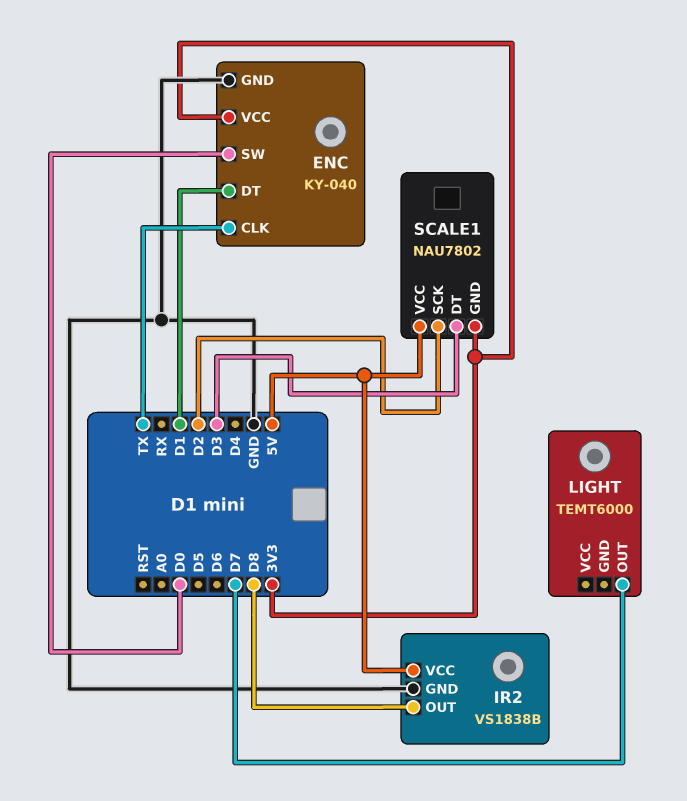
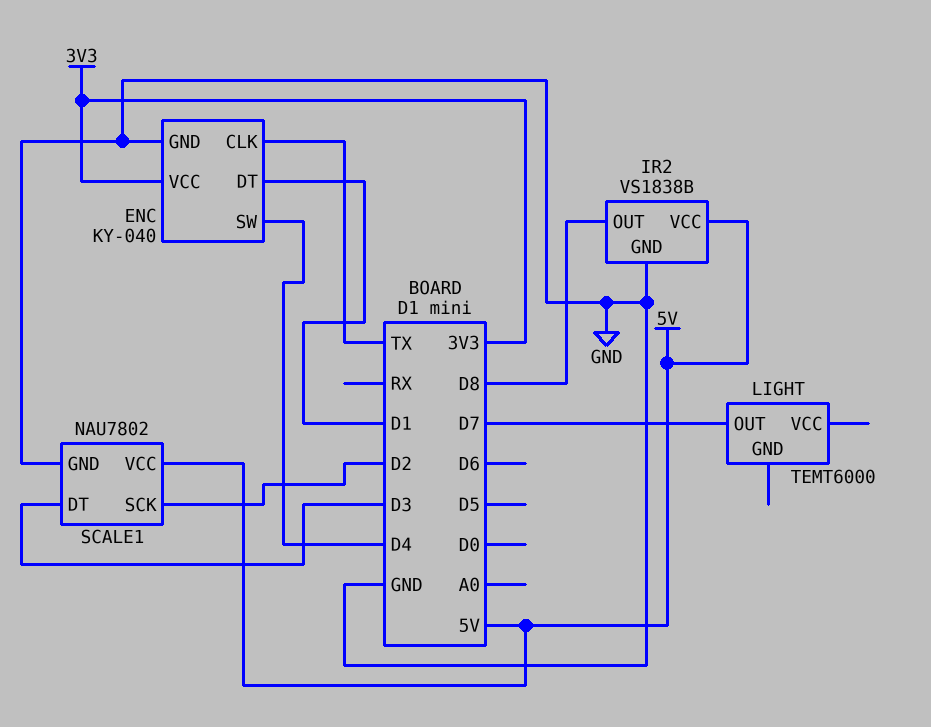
ENC pin SW: D0 -> D4
SCALE1 pin GND: 3V3 -> GND

